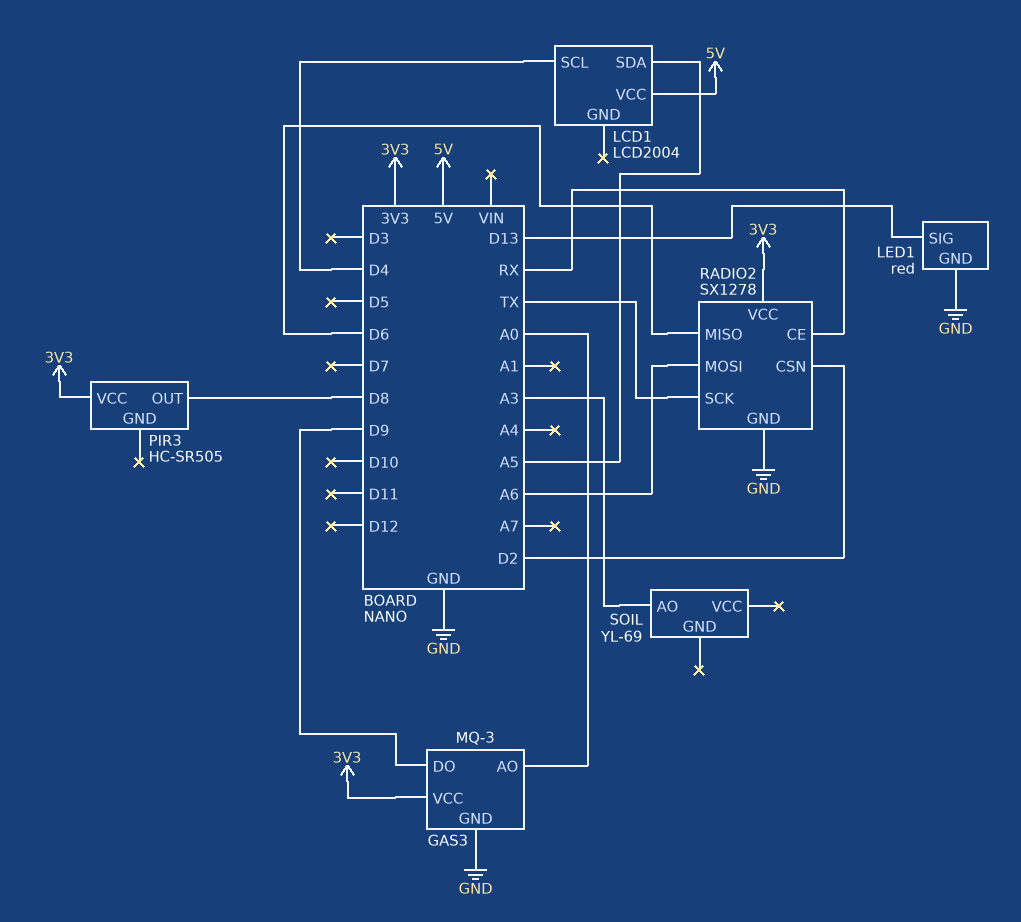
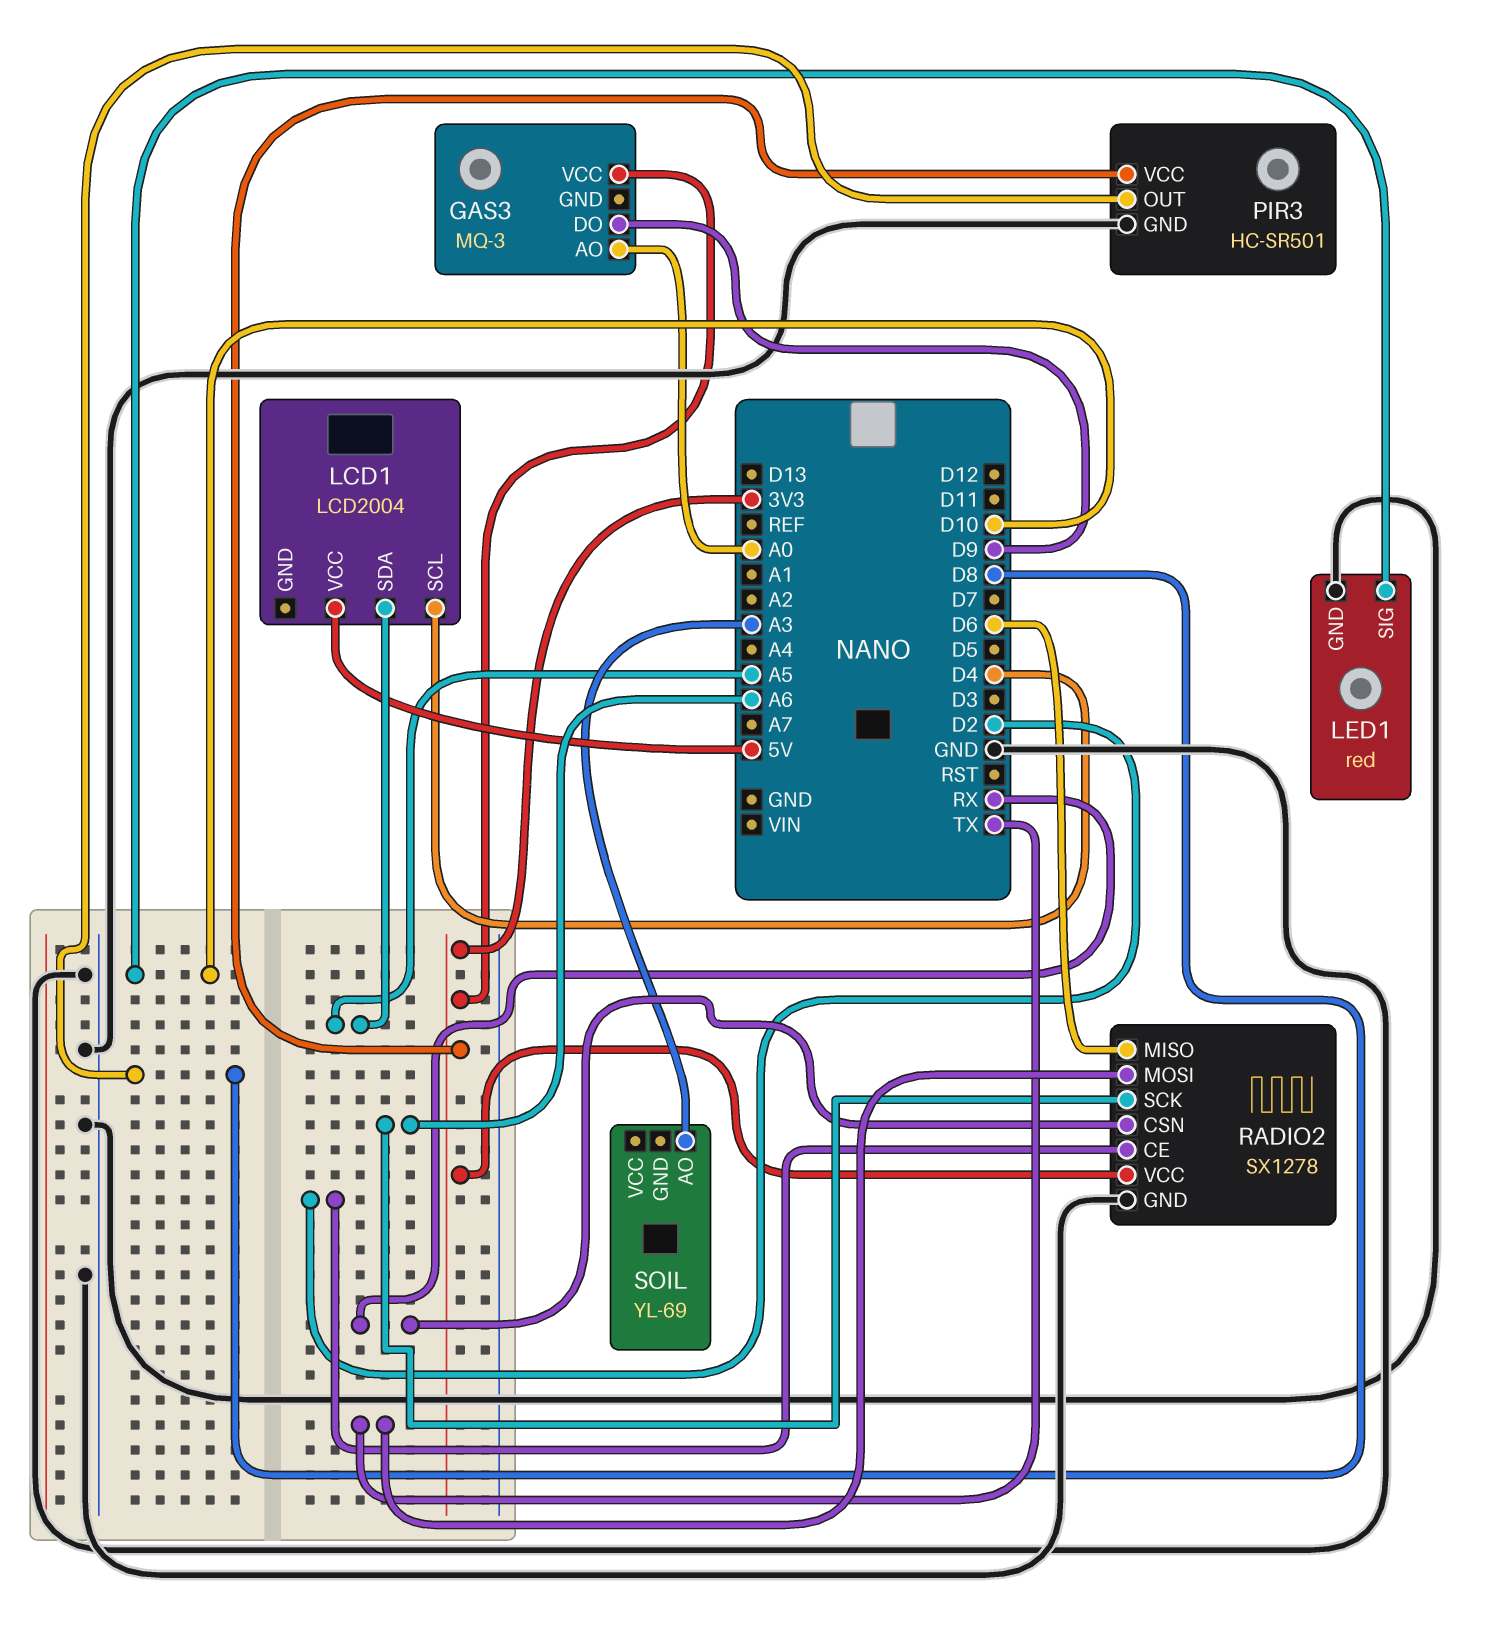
GAS3 pin GND: GND -> none
LED1 pin SIG: D13 -> D10
PIR3: HC-SR505 -> HC-SR501
PIR3 pin GND: none -> GND
RADIO2 pin CE: RX -> D2
RADIO2 pin CSN: D2 -> RX
RADIO2 pin MOSI: A6 -> TX
RADIO2 pin SCK: TX -> A6

